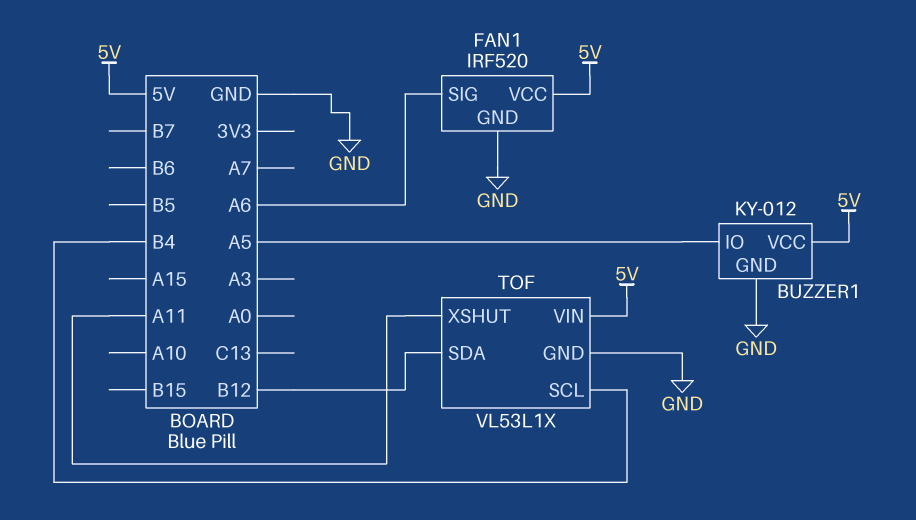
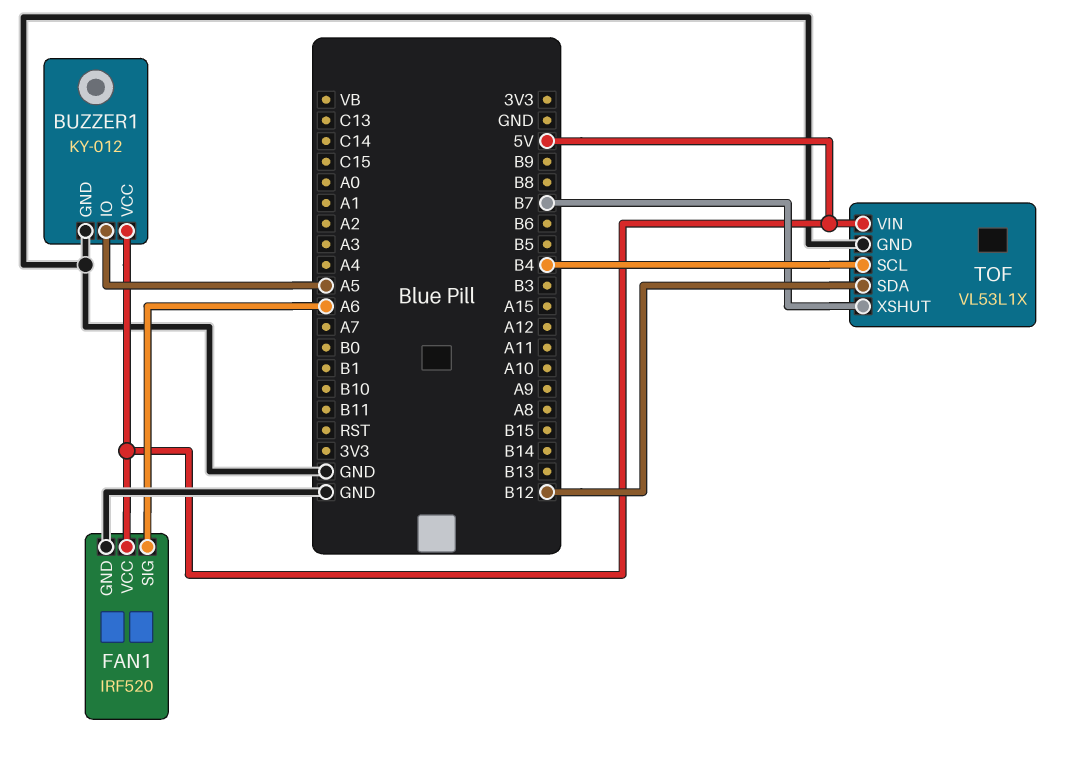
TOF pin XSHUT: A11 -> B7

